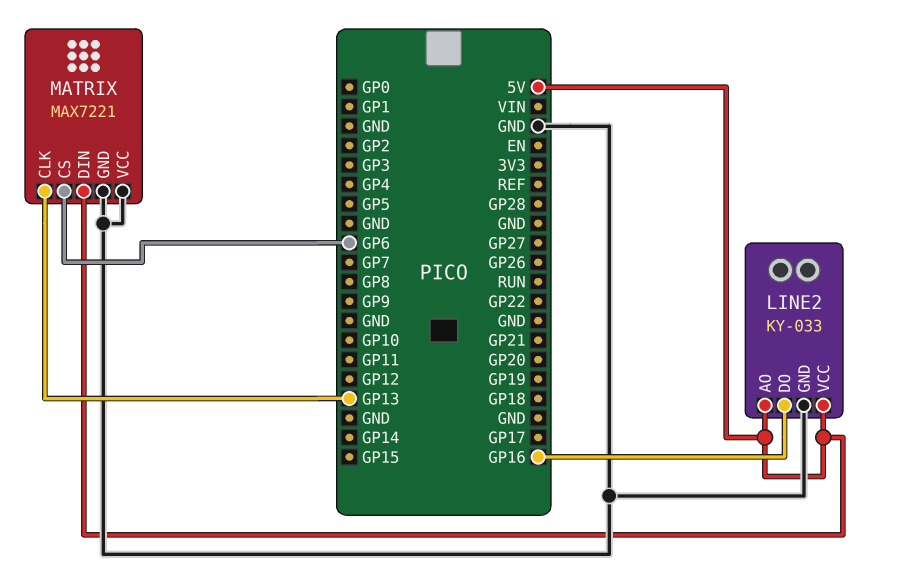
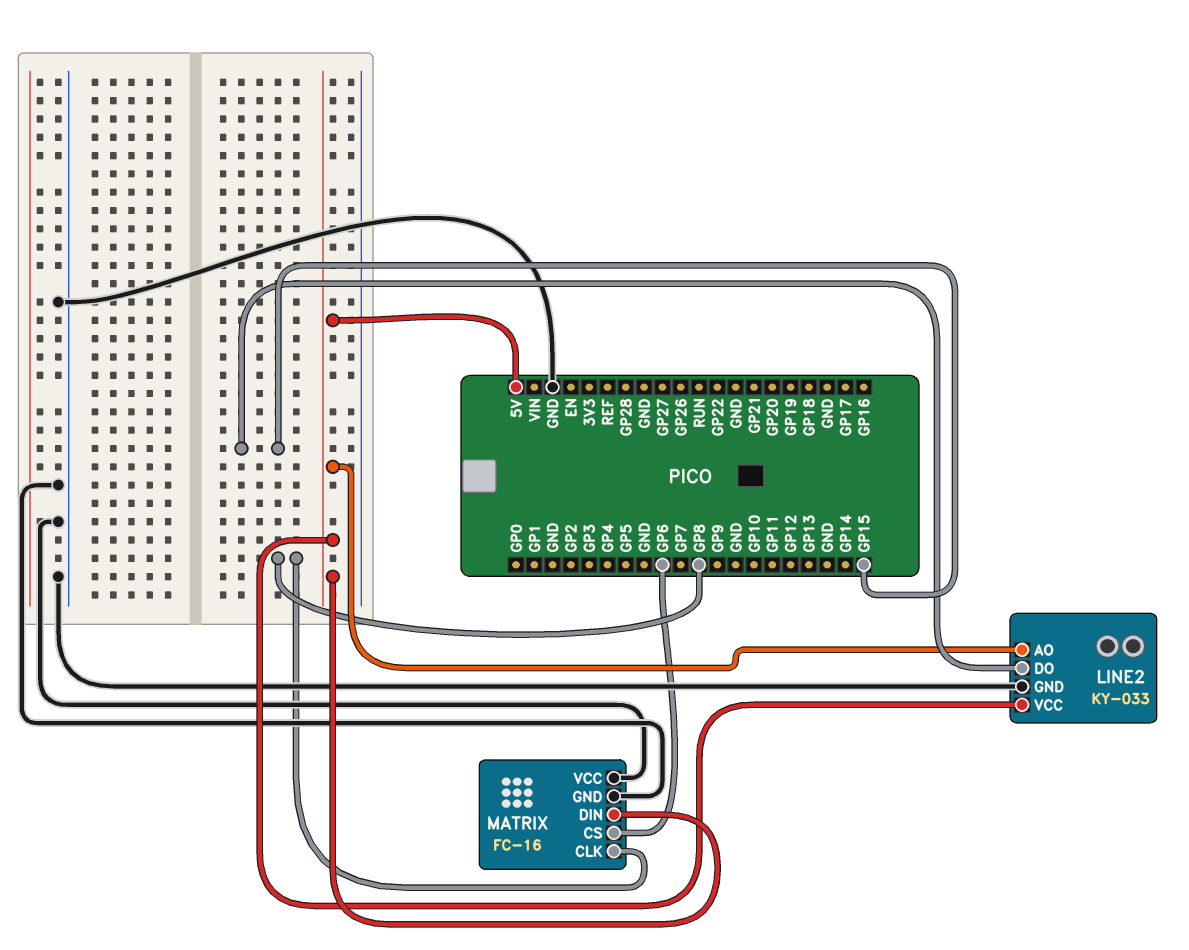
LINE2 pin DO: GP16 -> GP15
MATRIX: MAX7221 -> FC-16
MATRIX pin CLK: GP13 -> GP8

